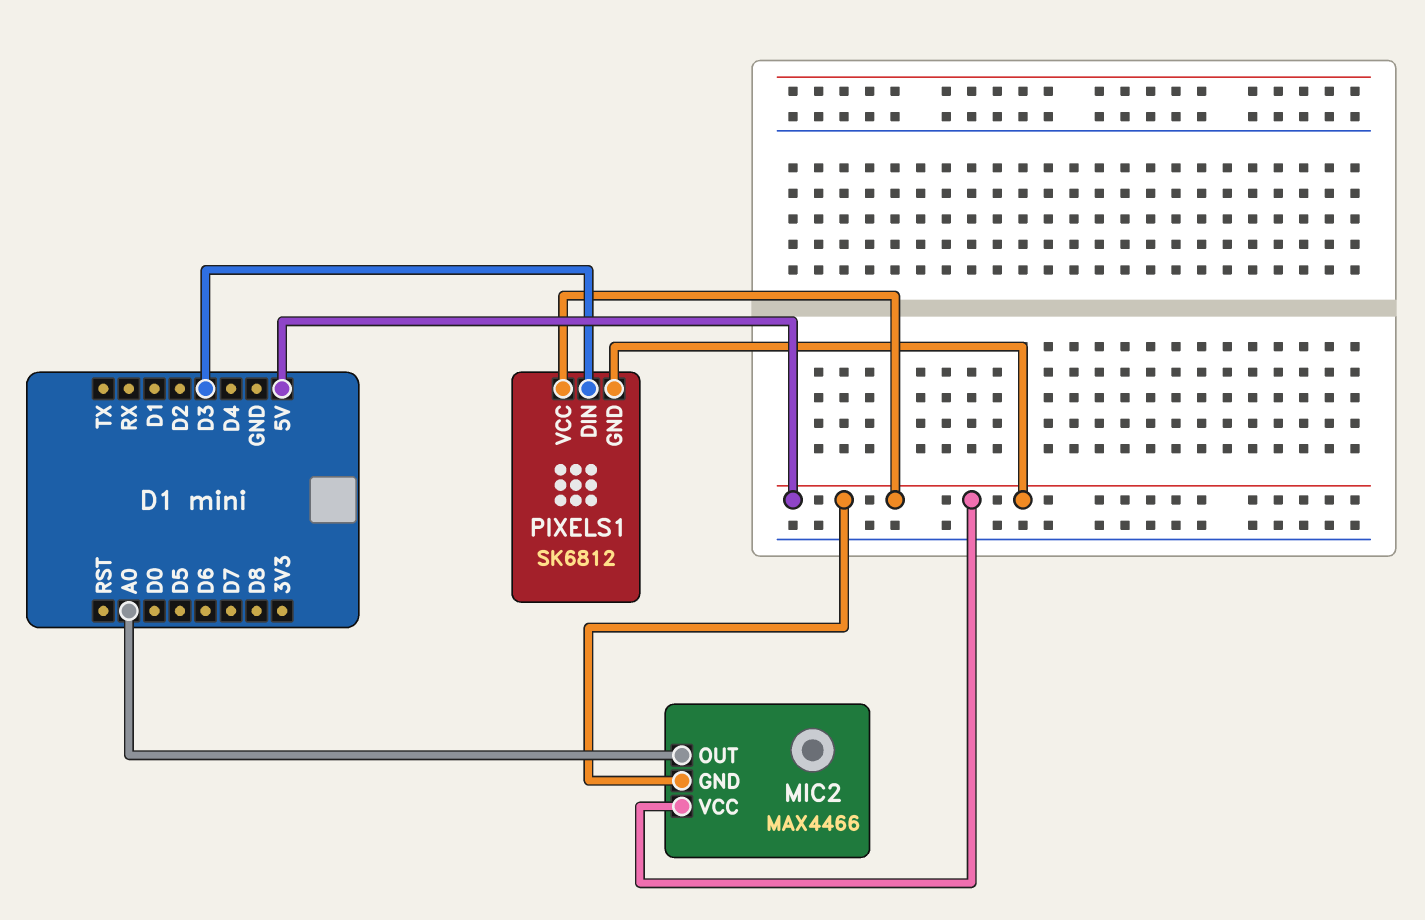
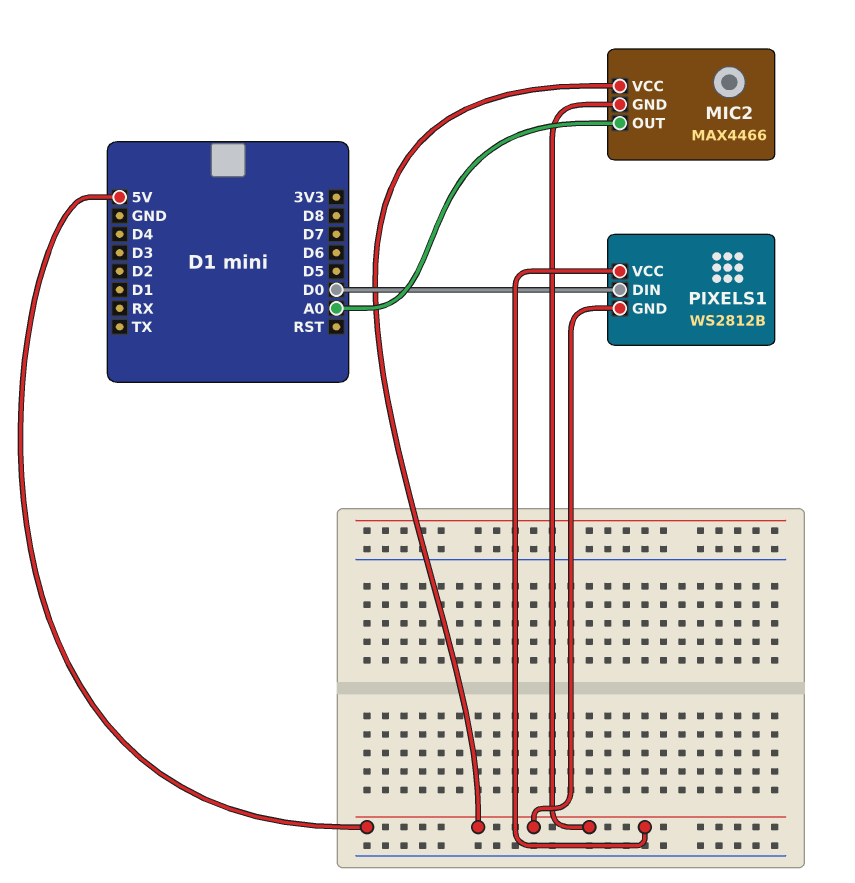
PIXELS1: SK6812 -> WS2812B
PIXELS1 pin DIN: D3 -> D0

